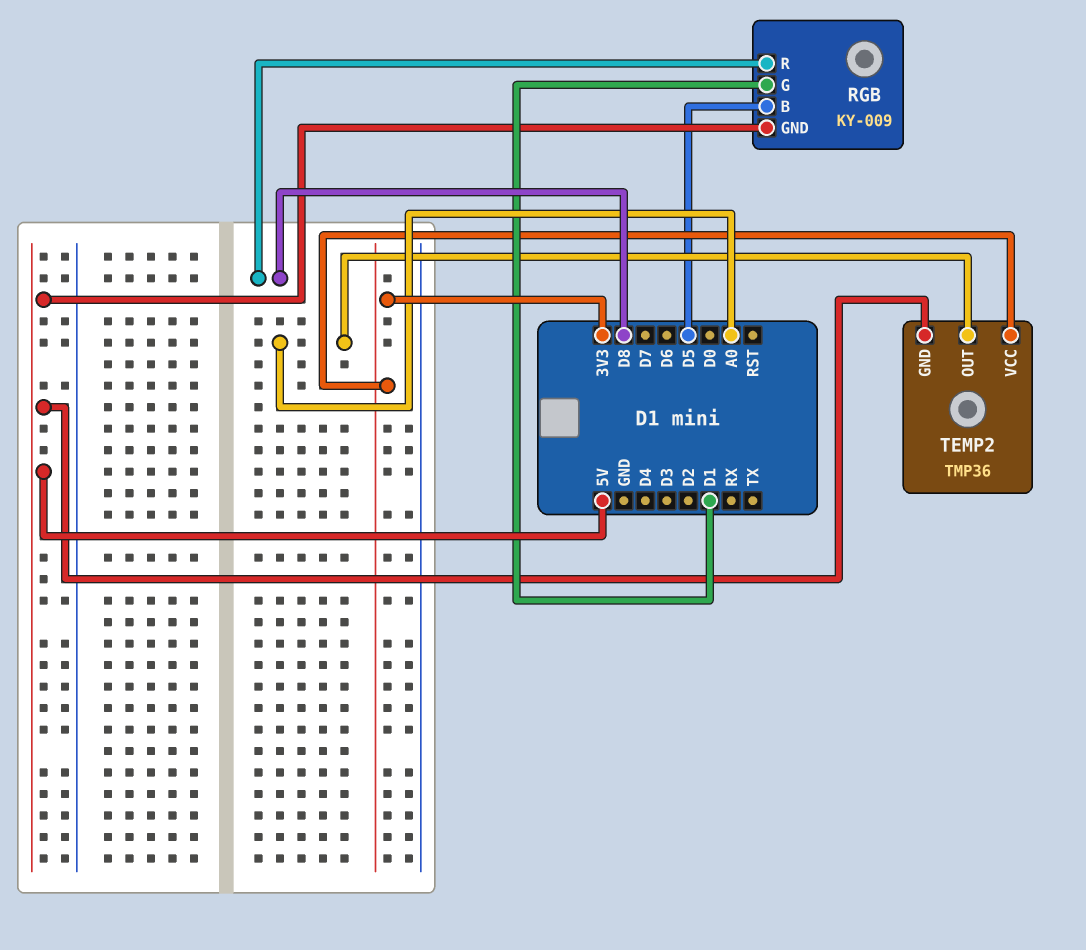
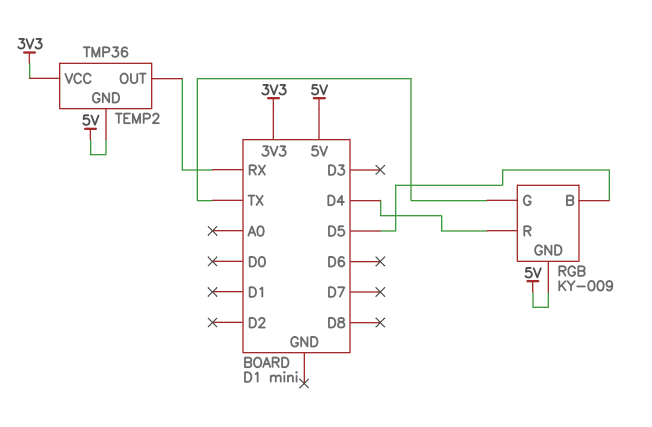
RGB pin G: D1 -> TX
RGB pin R: D8 -> D4
TEMP2 pin OUT: A0 -> RX

